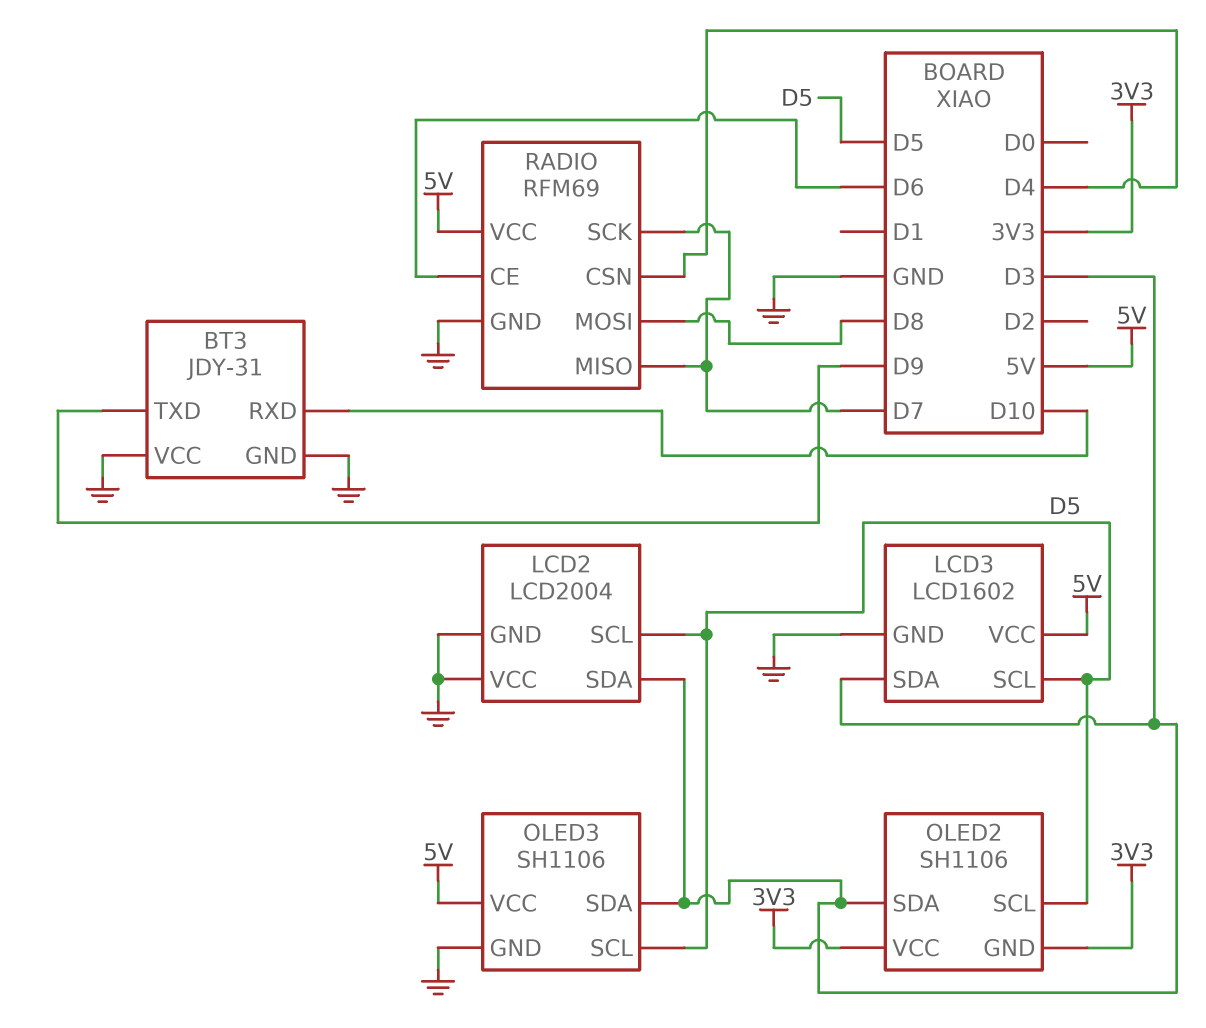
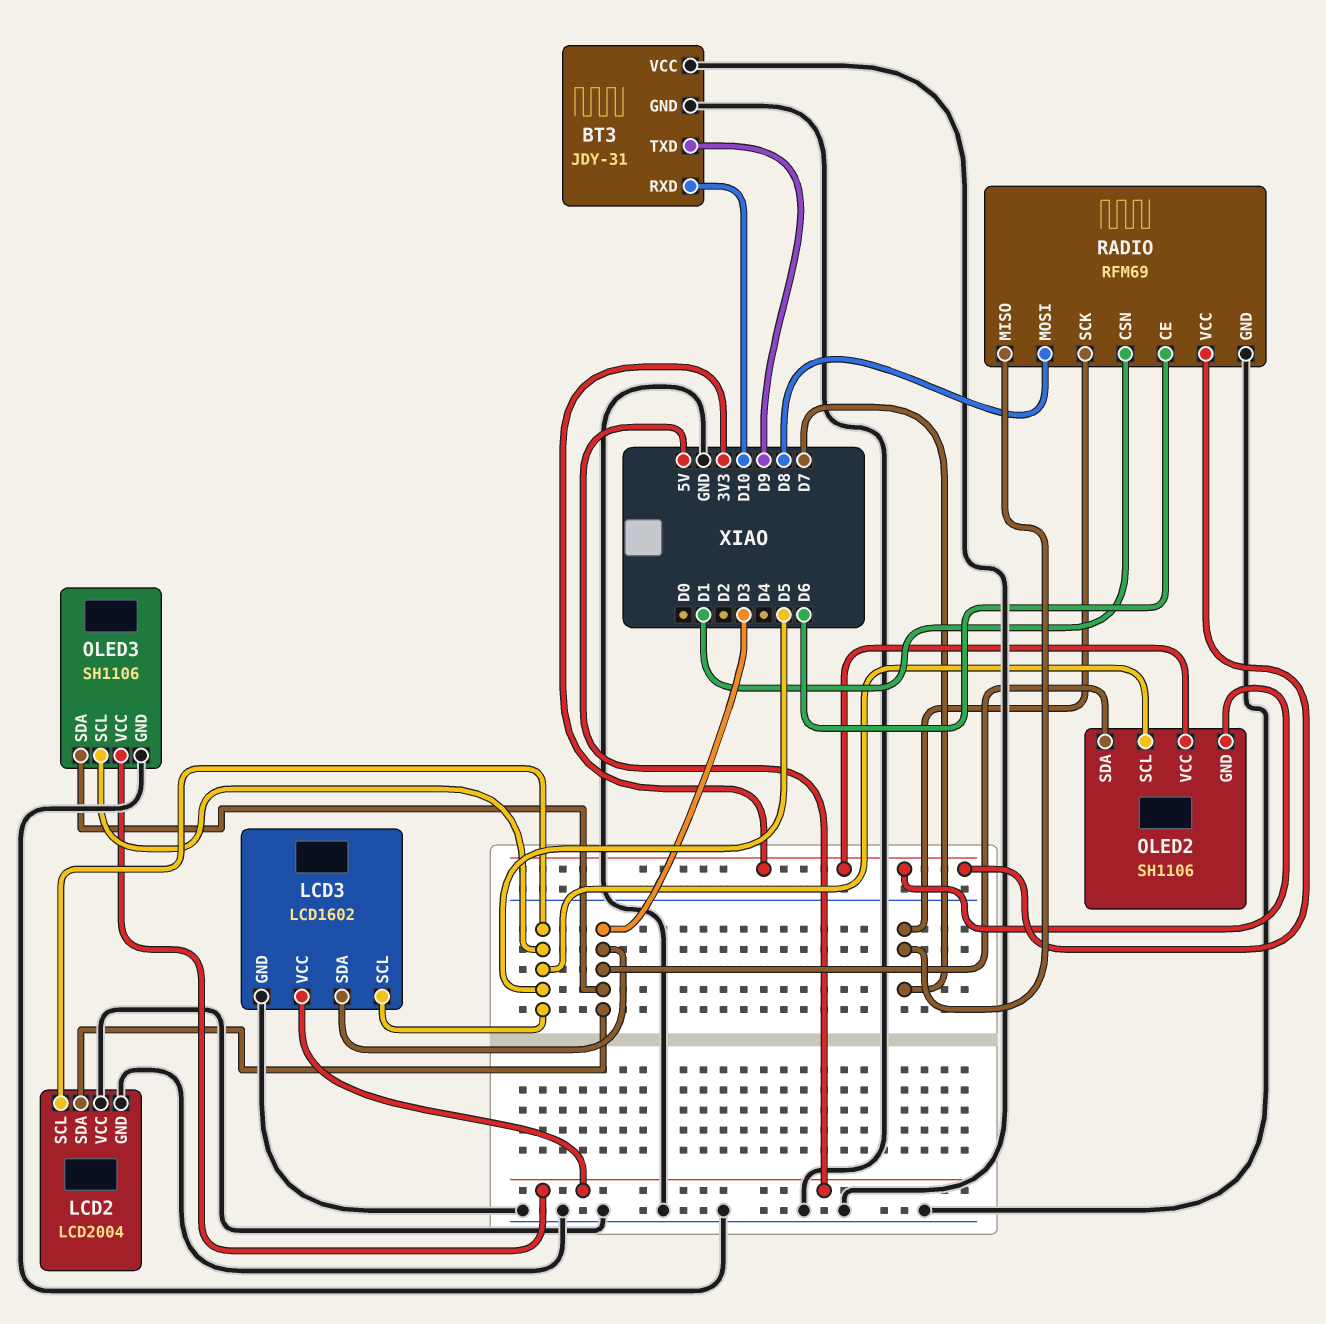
RADIO pin CSN: D4 -> D1
RADIO pin VCC: 5V -> 3V3

